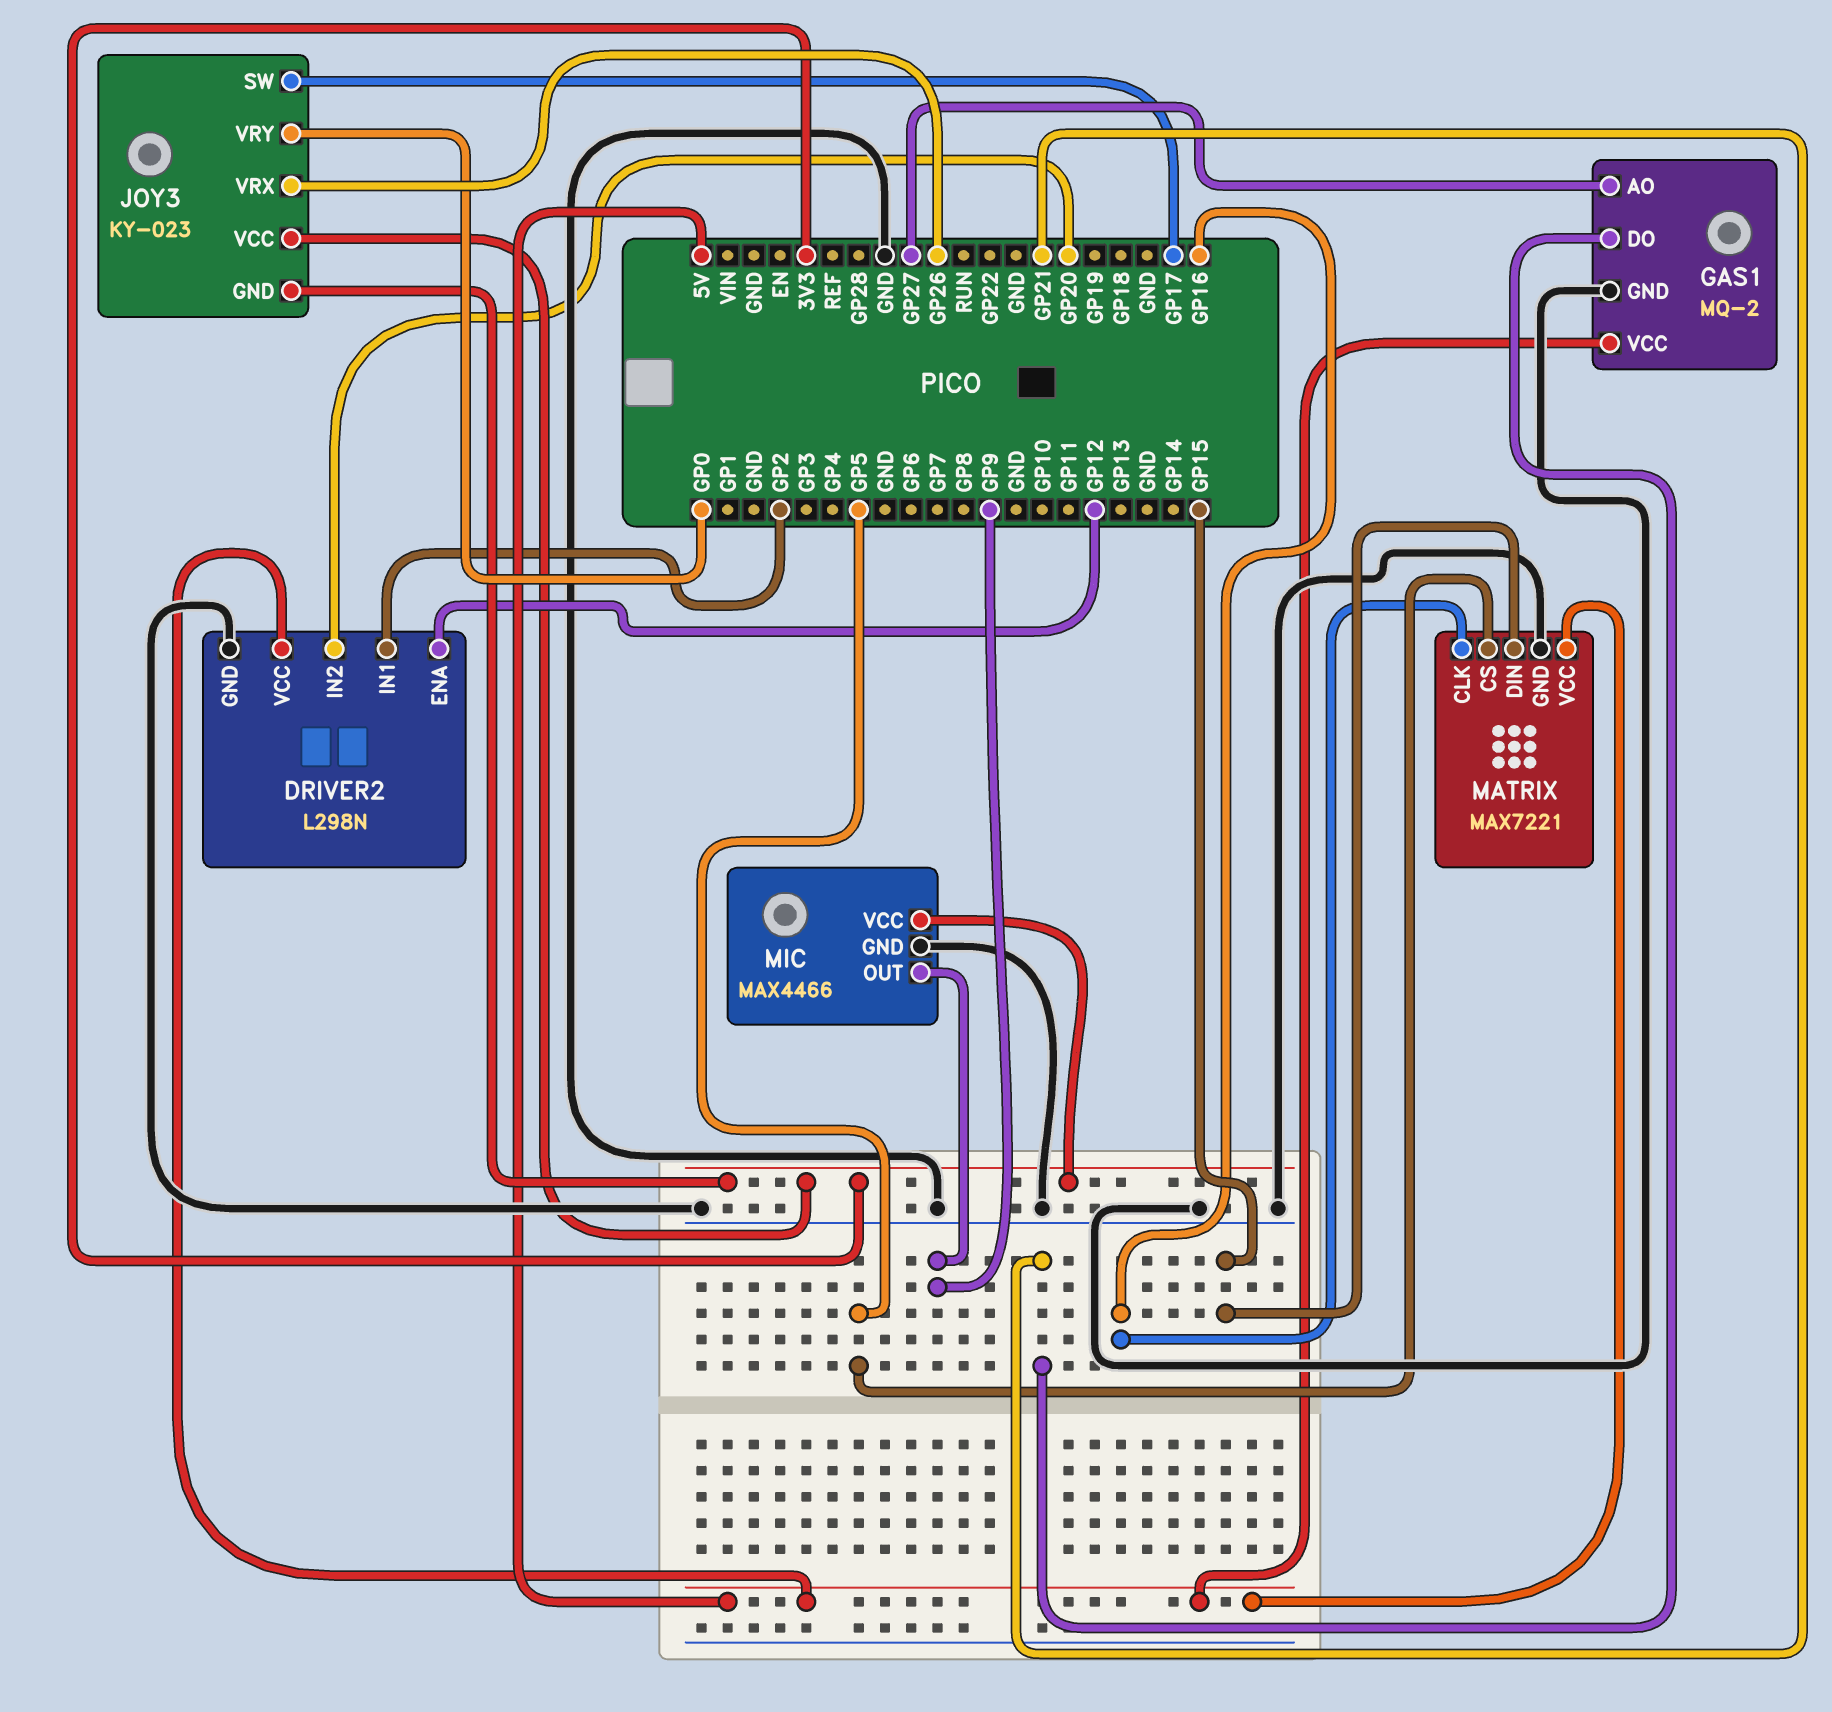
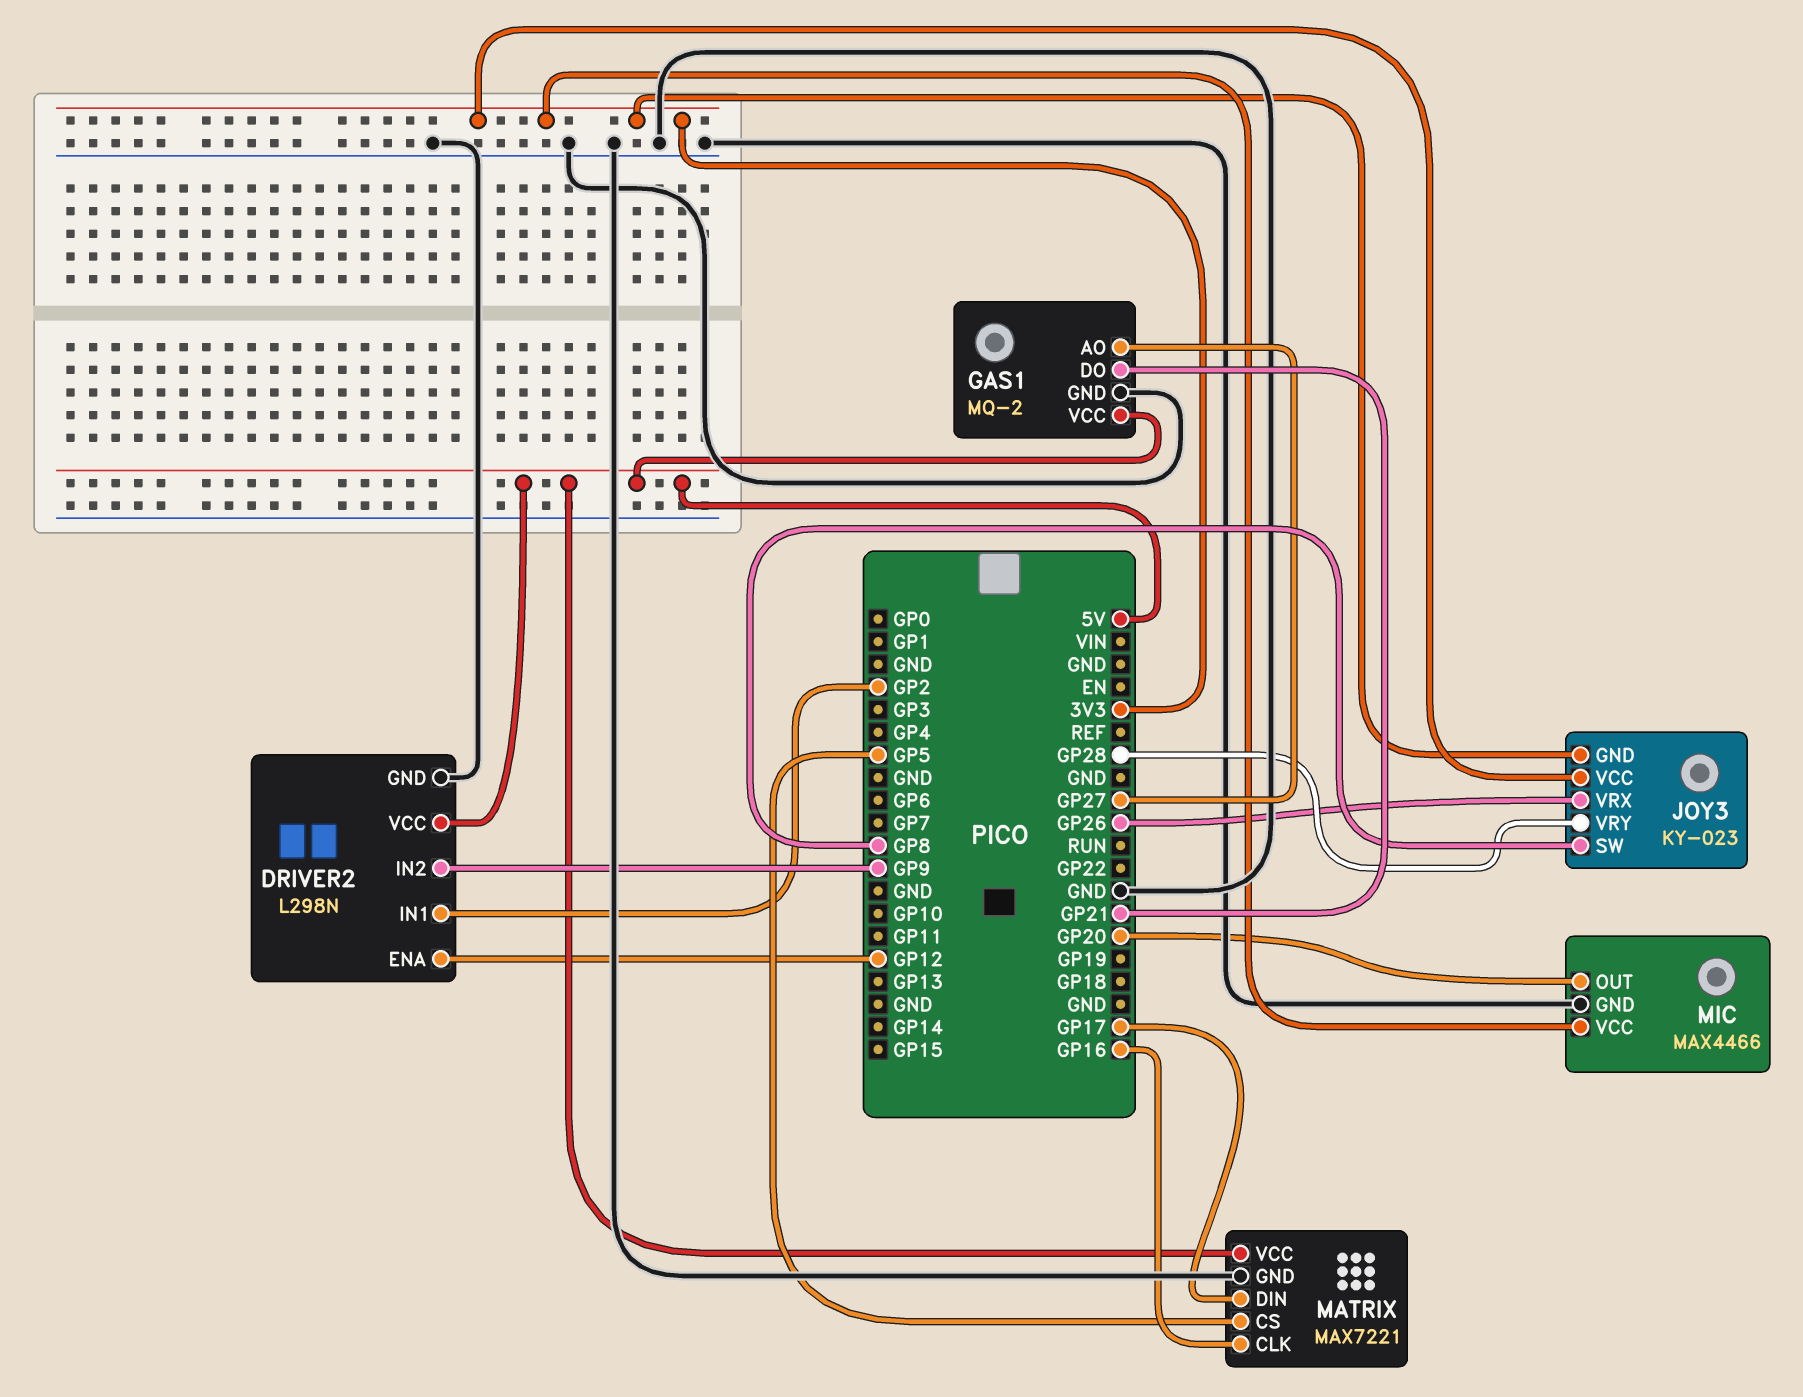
DRIVER2 pin IN2: GP20 -> GP9
JOY3 pin SW: GP17 -> GP8
JOY3 pin VRY: GP0 -> GP28
MATRIX pin DIN: GP15 -> GP17
MIC pin OUT: GP9 -> GP20

